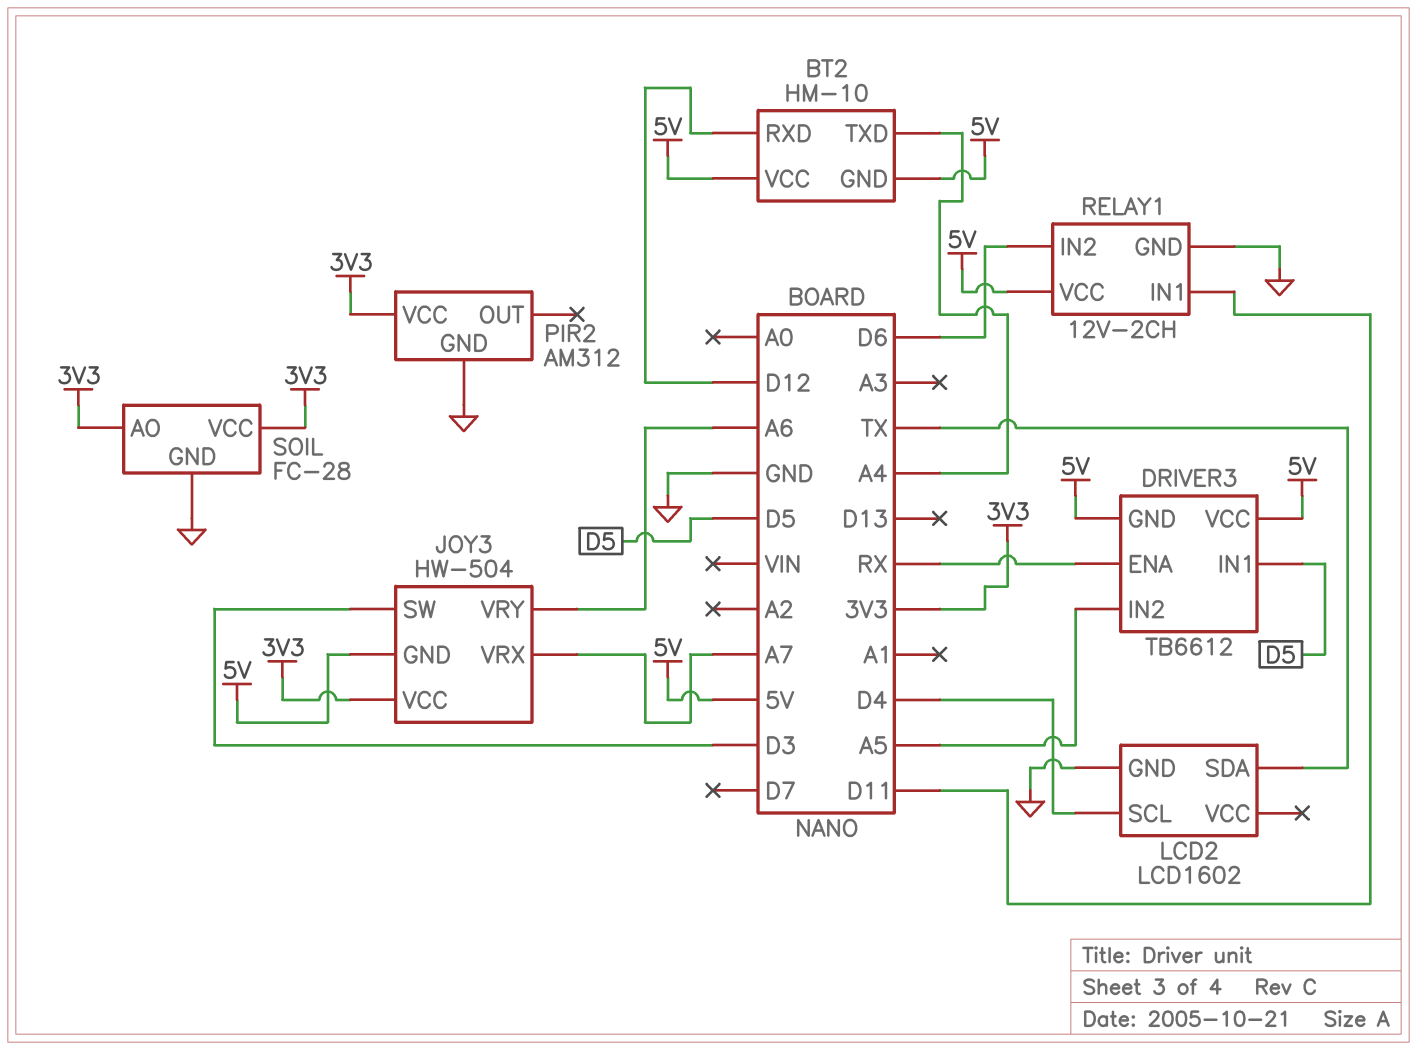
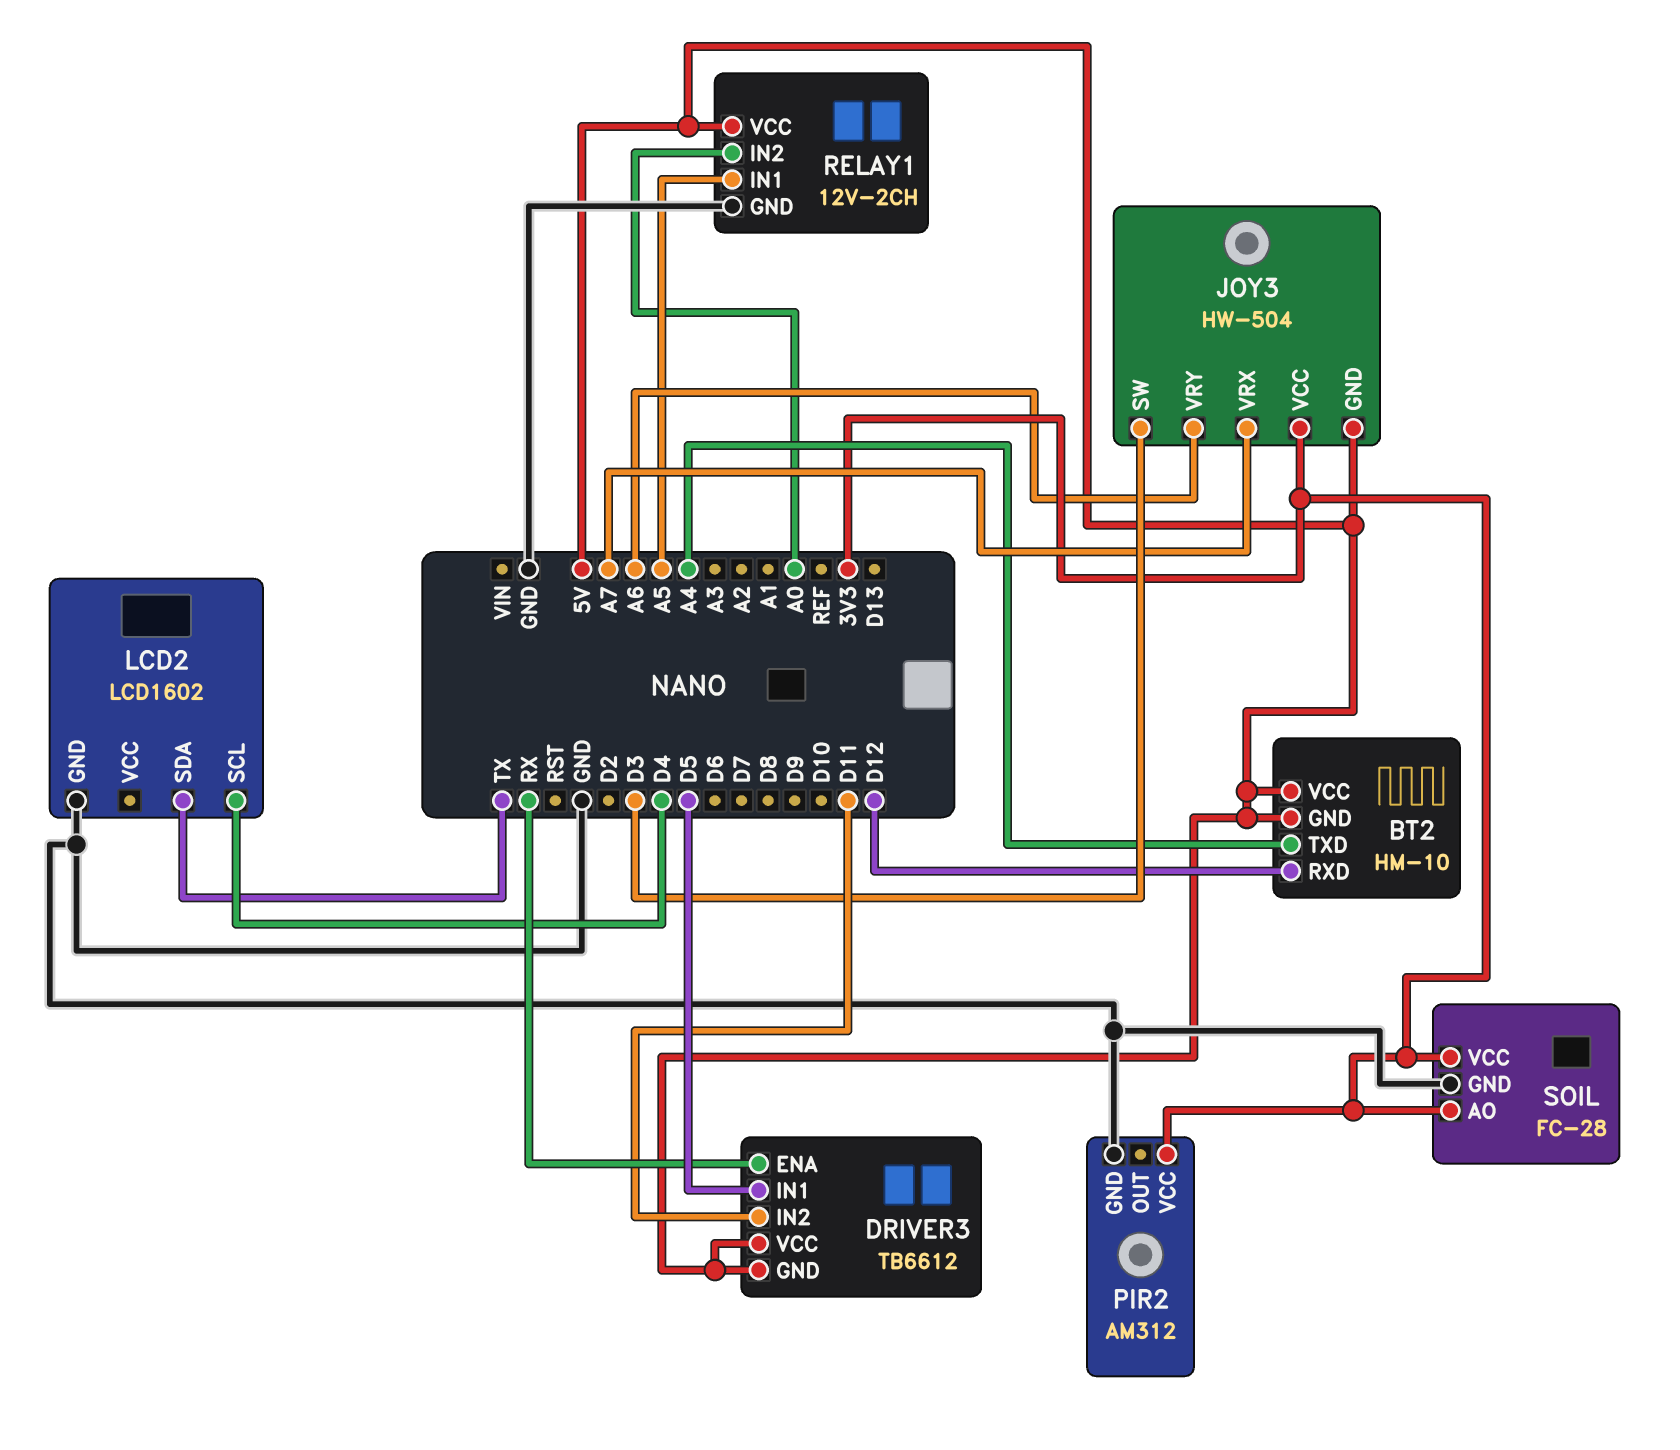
DRIVER3 pin IN2: A5 -> D11
RELAY1 pin IN1: D11 -> A5
RELAY1 pin IN2: D6 -> A0

